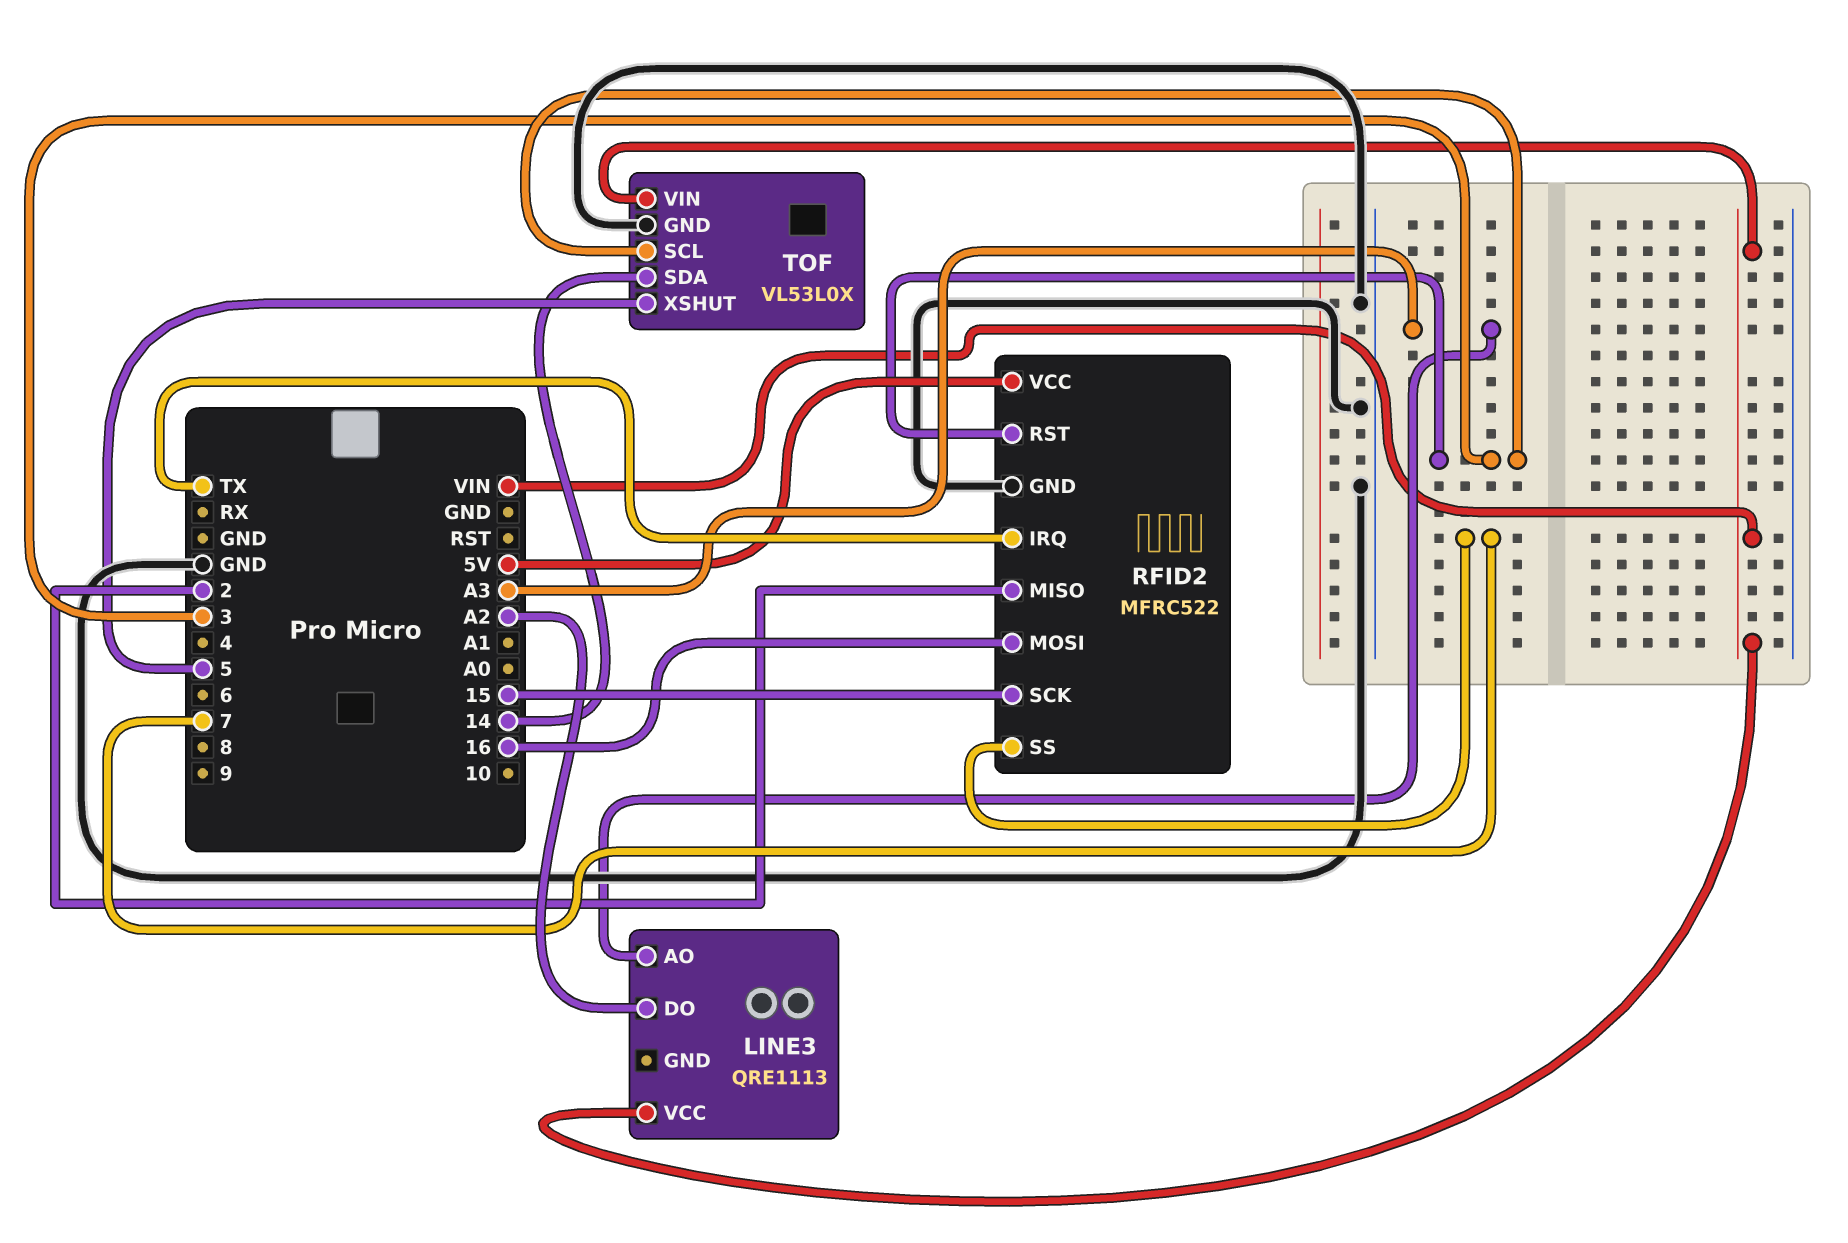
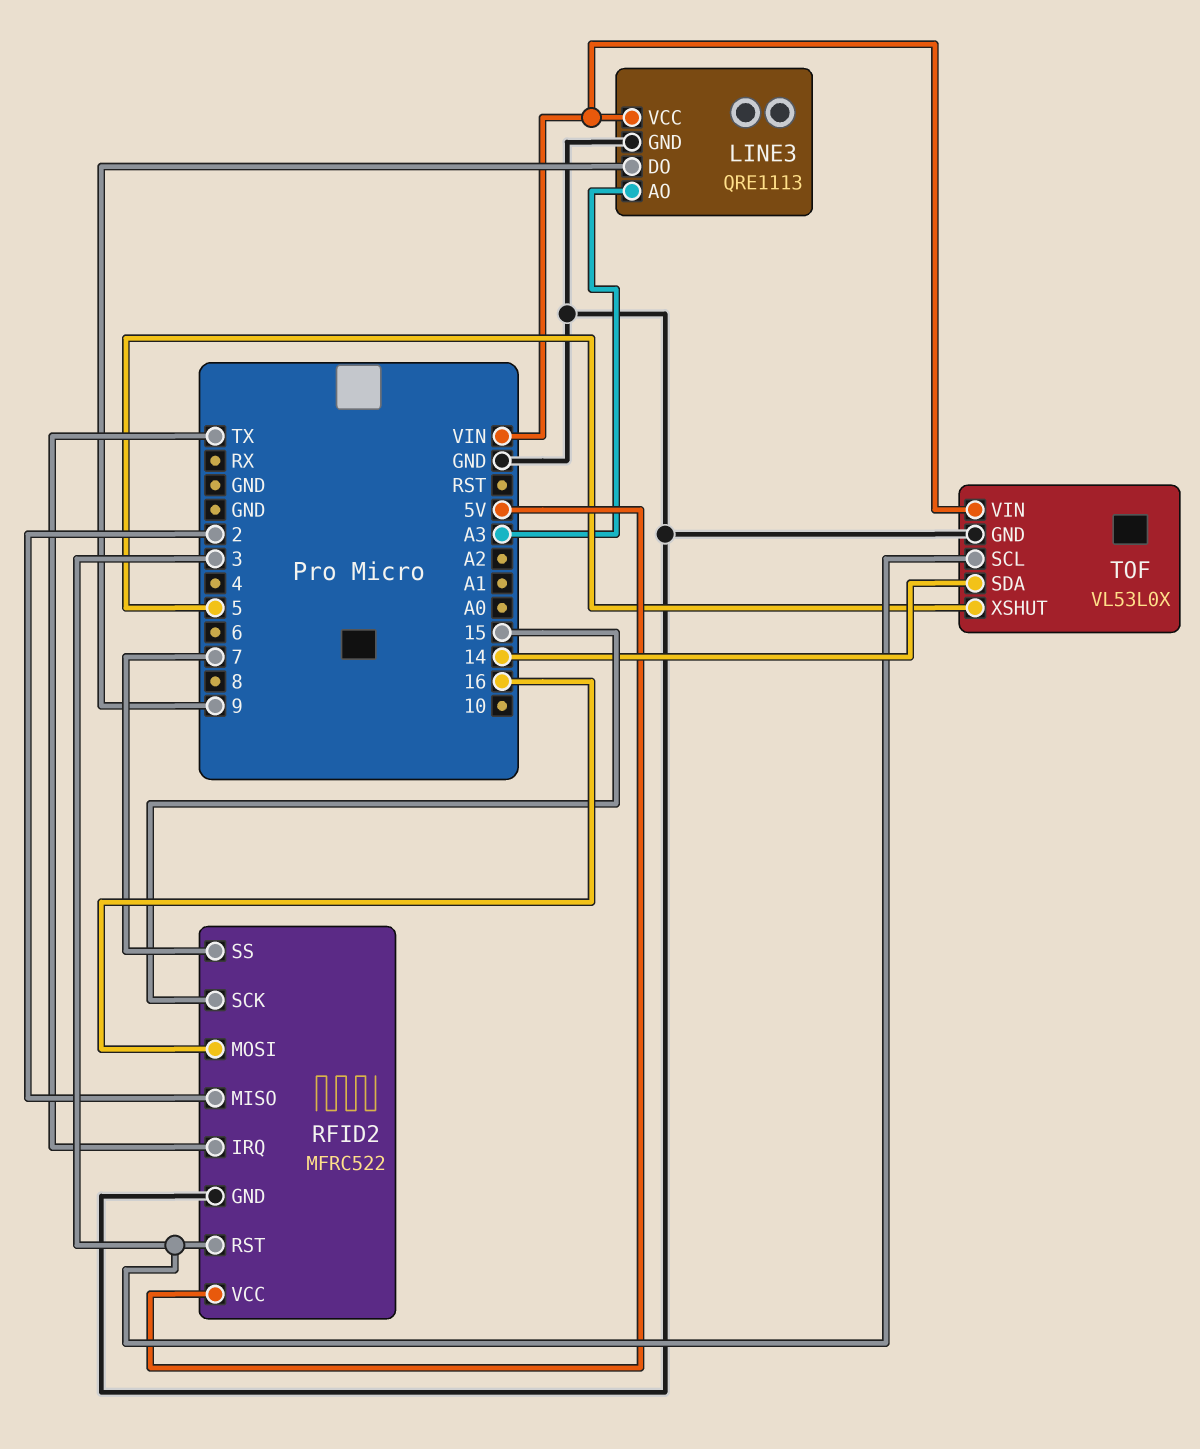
LINE3 pin DO: A2 -> 9
LINE3 pin GND: none -> GND

